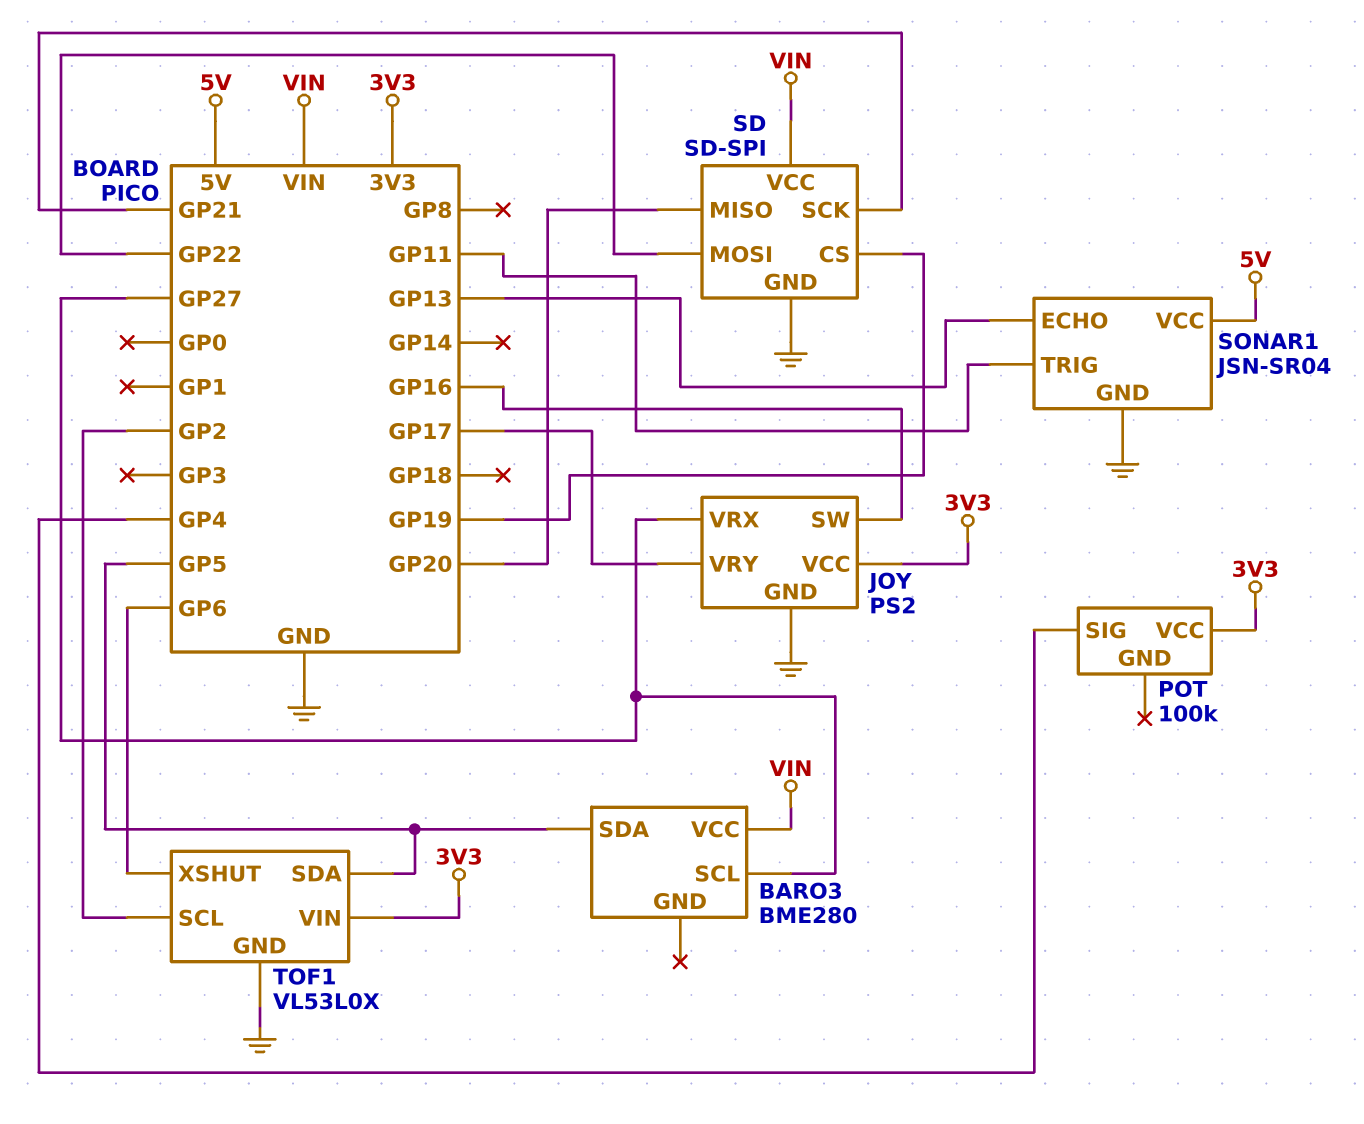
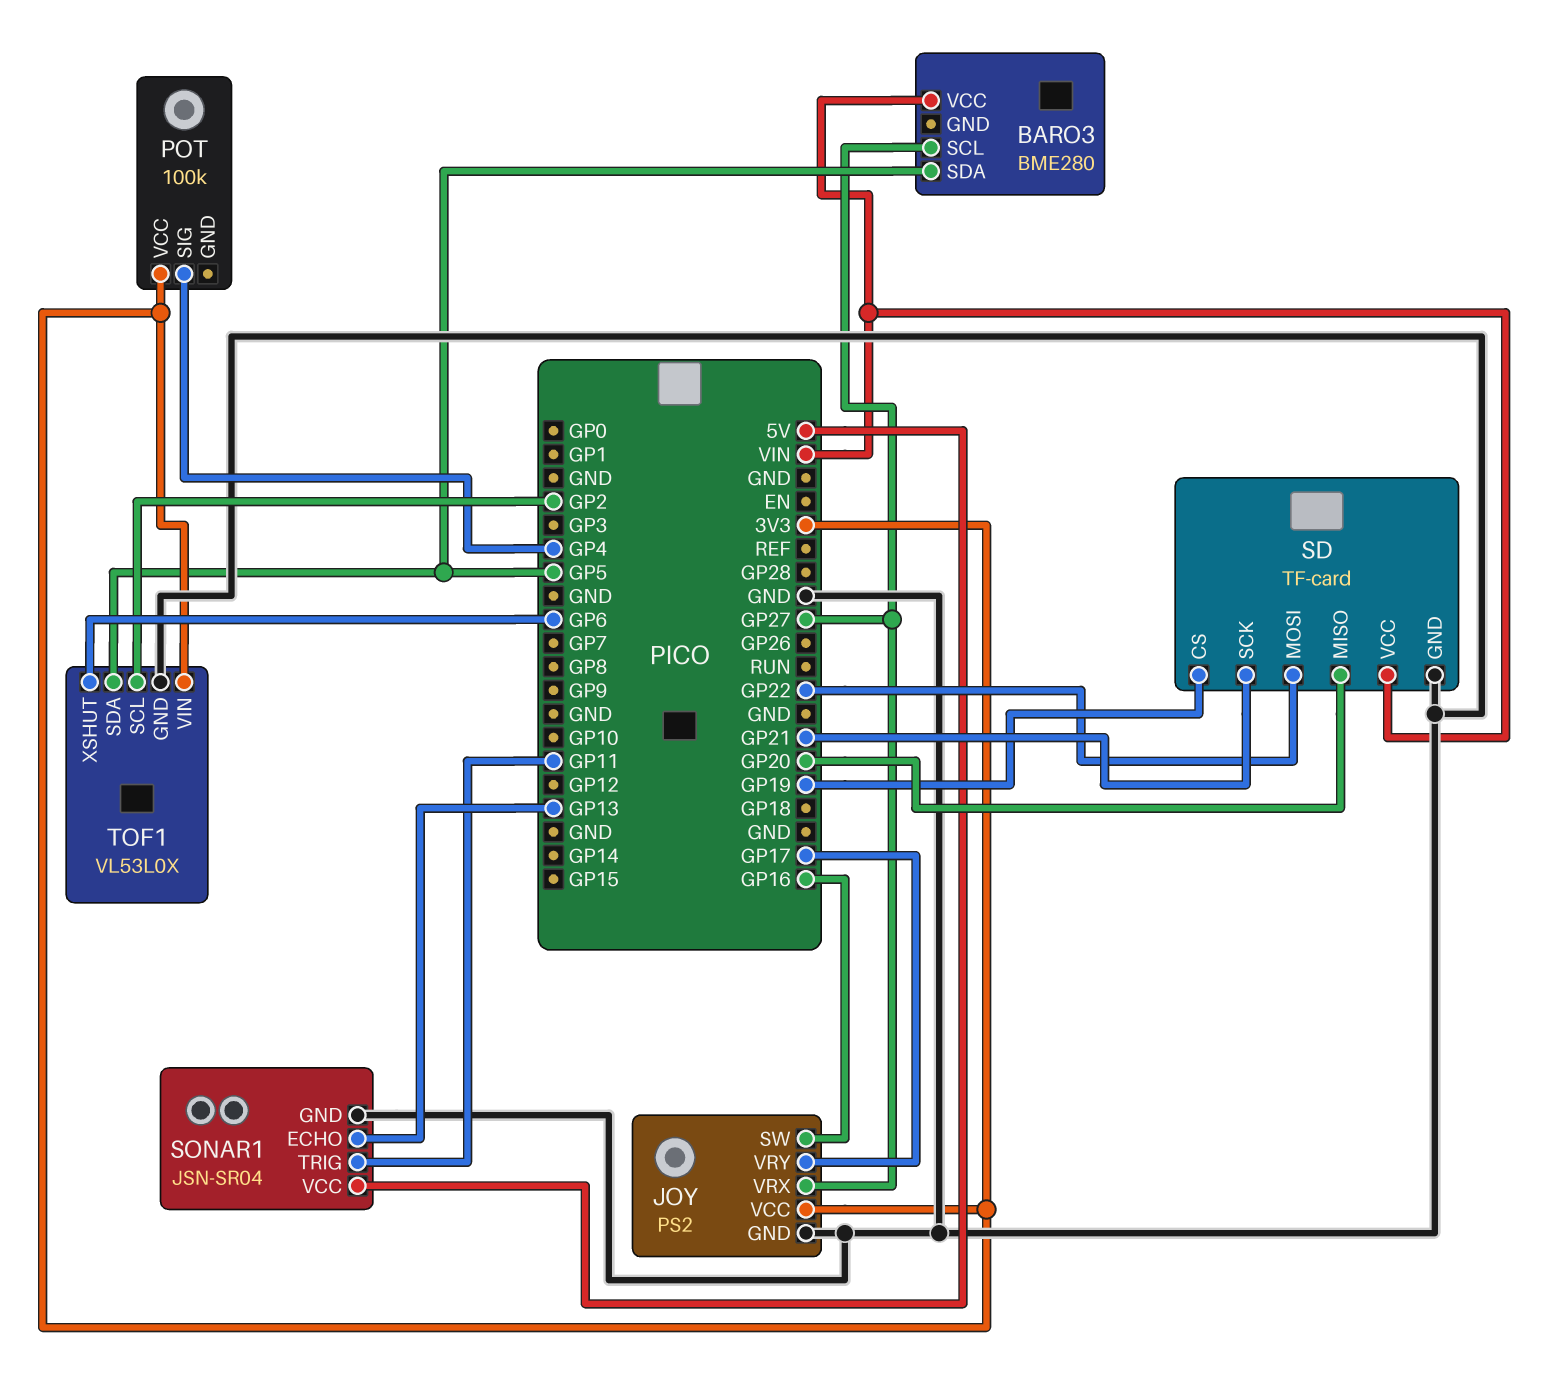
SD: SD-SPI -> TF-card

